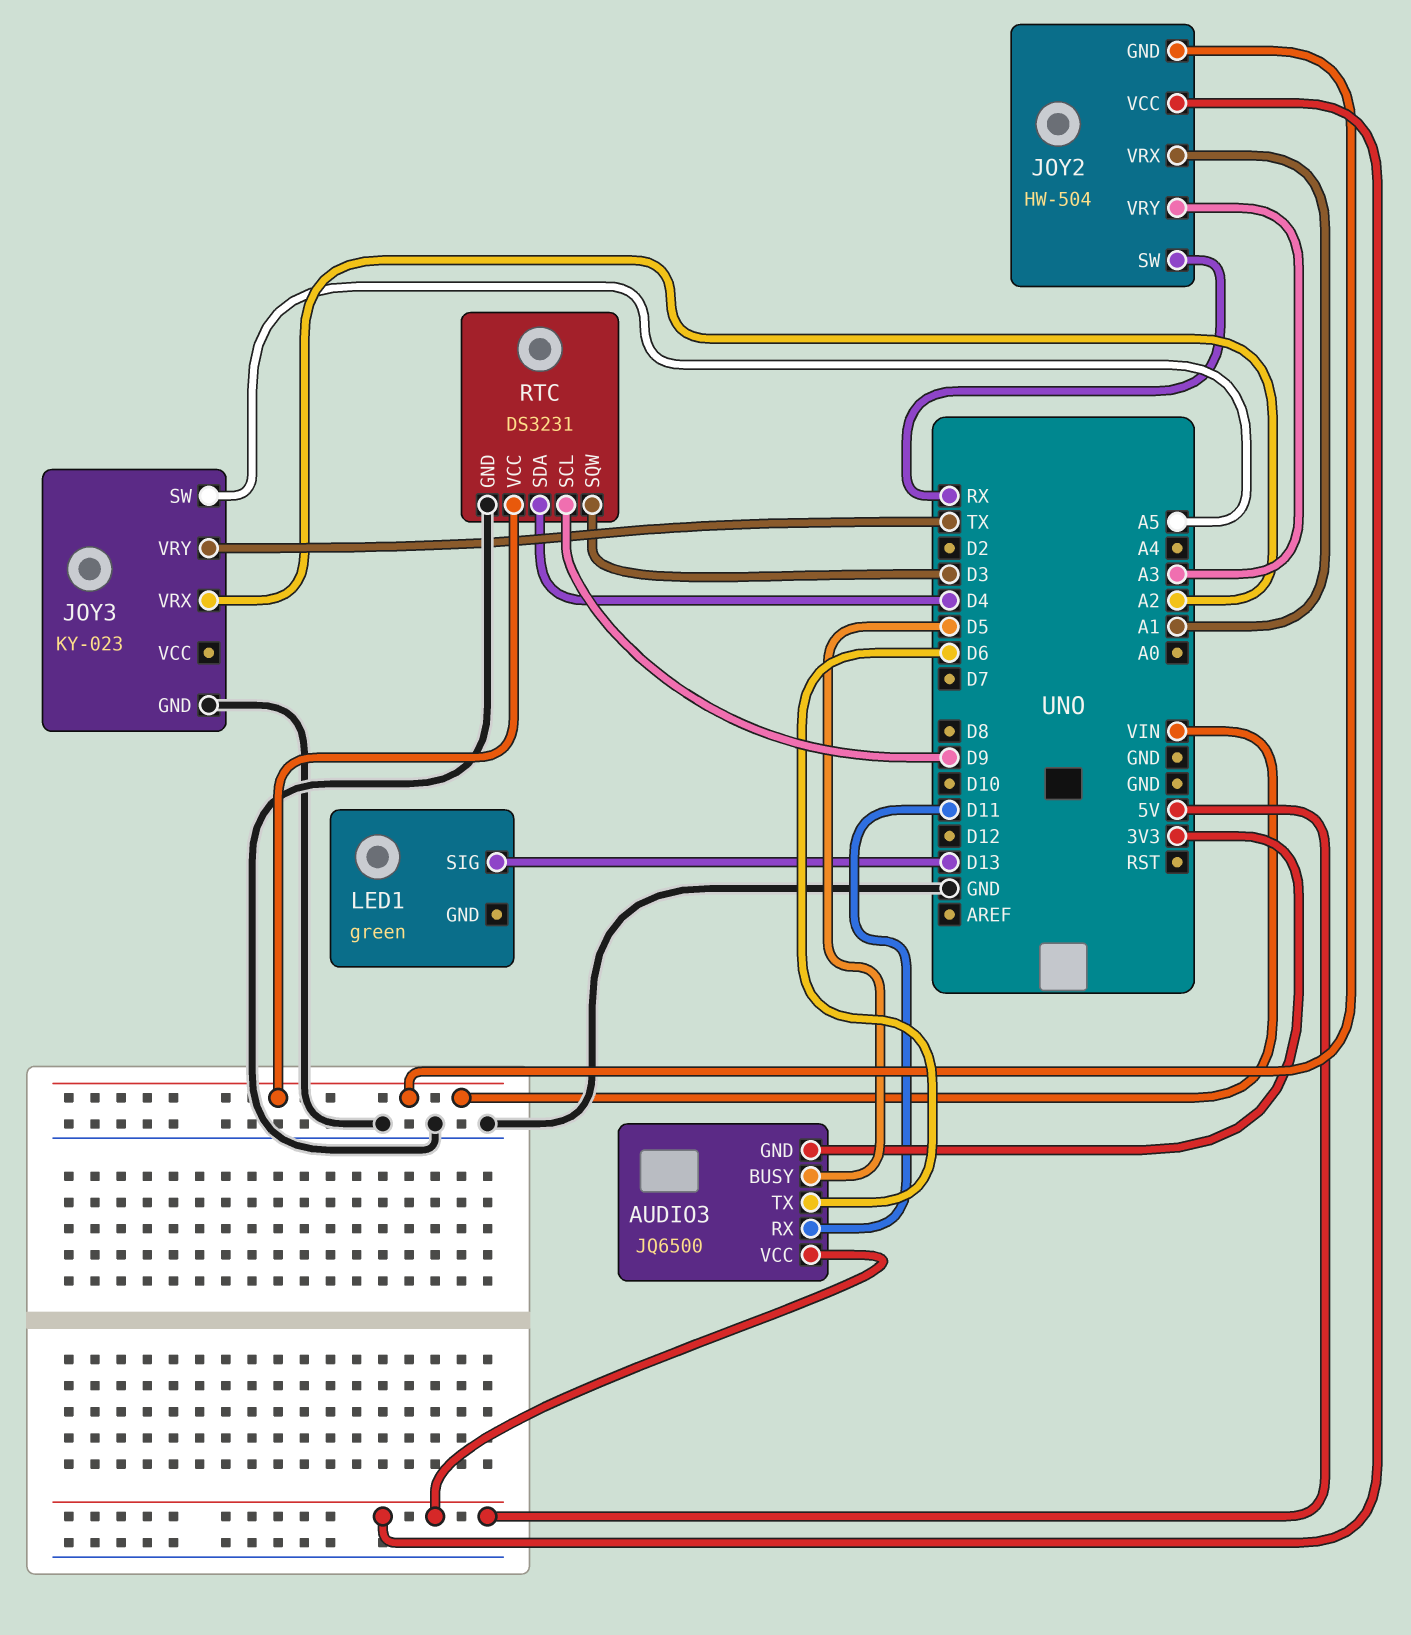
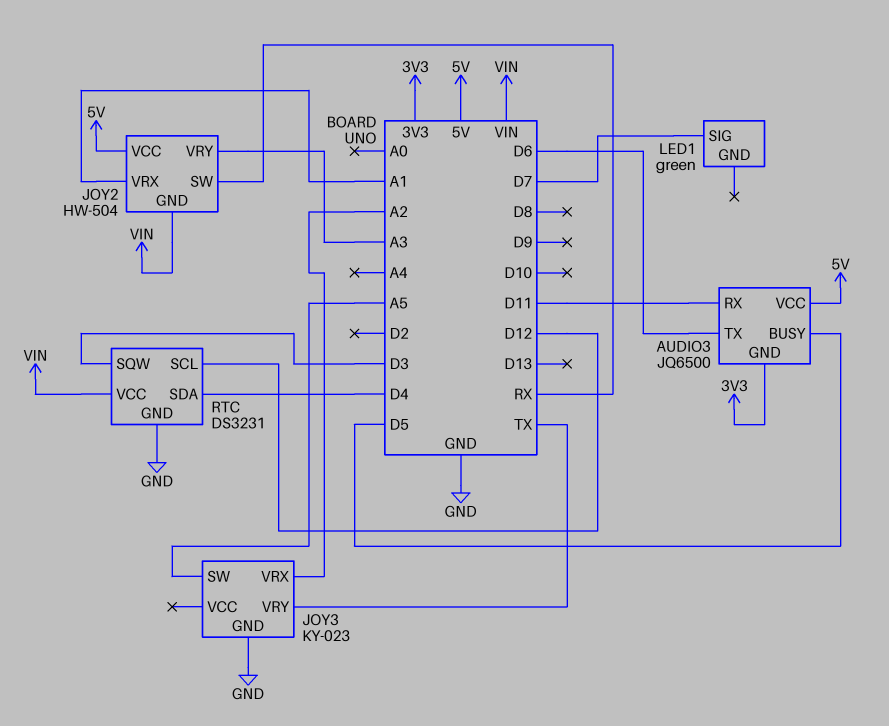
LED1 pin SIG: D13 -> D7
RTC pin SCL: D9 -> D12

